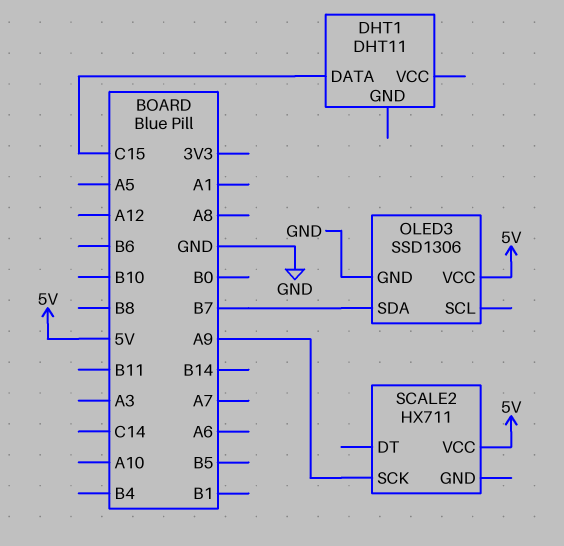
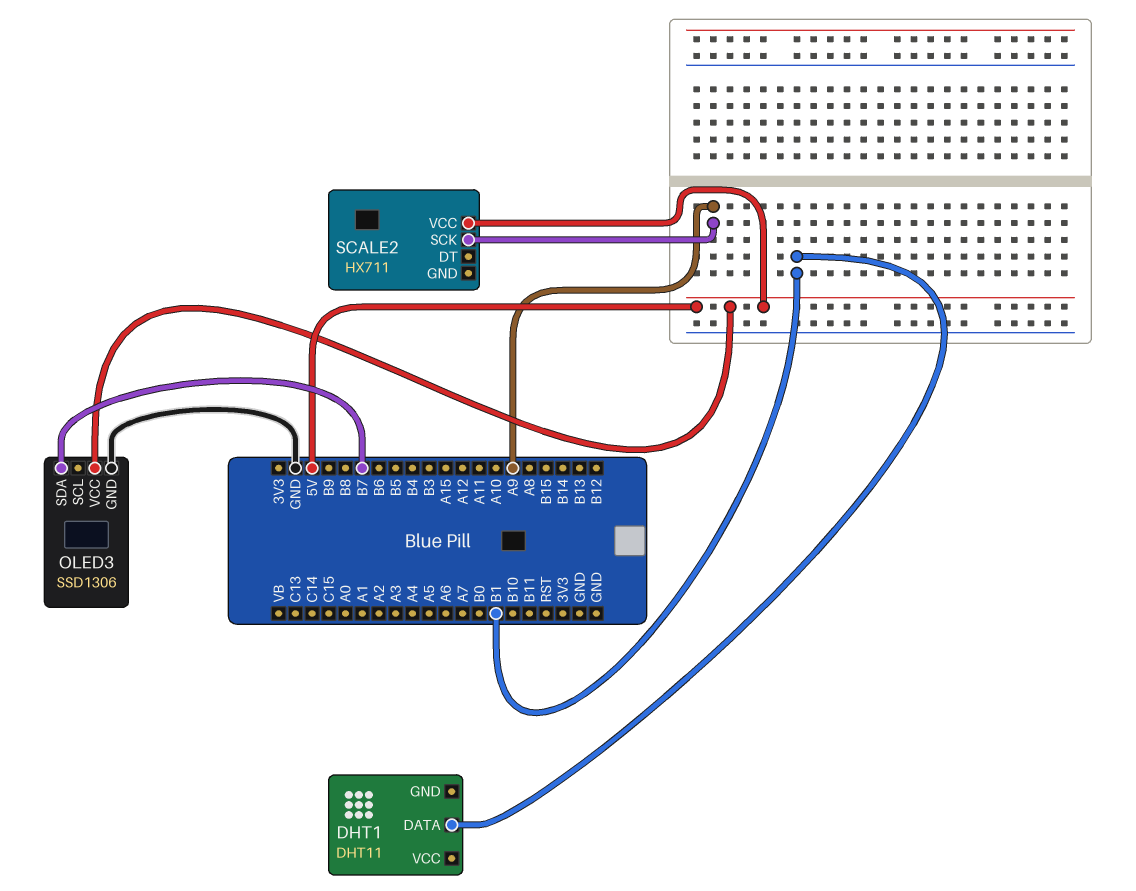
DHT1 pin DATA: C15 -> B1

